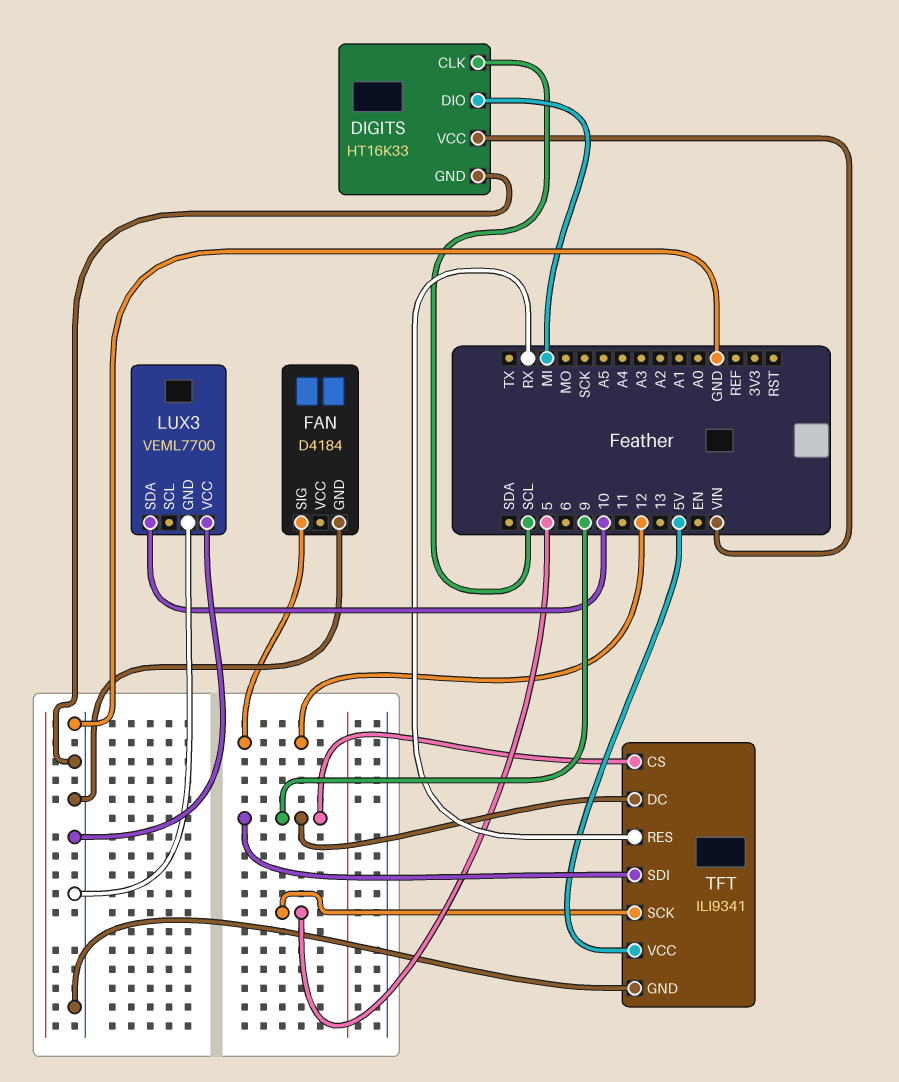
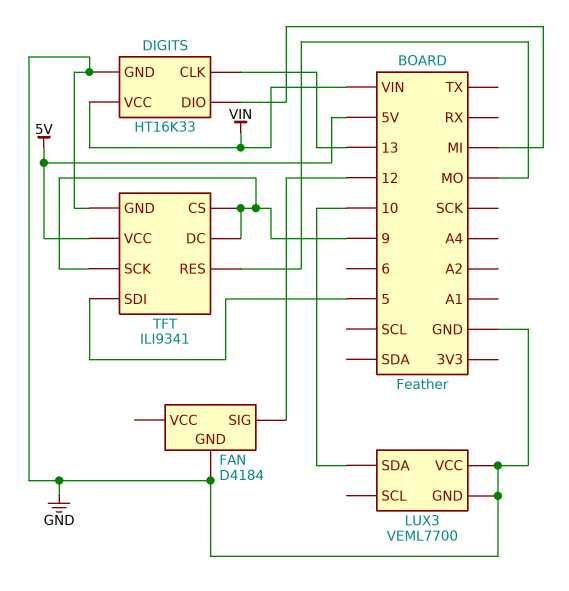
DIGITS pin CLK: SCL -> 13
TFT pin RES: RX -> MO
TFT pin SCK: 5 -> 9
TFT pin SDI: 9 -> 5

